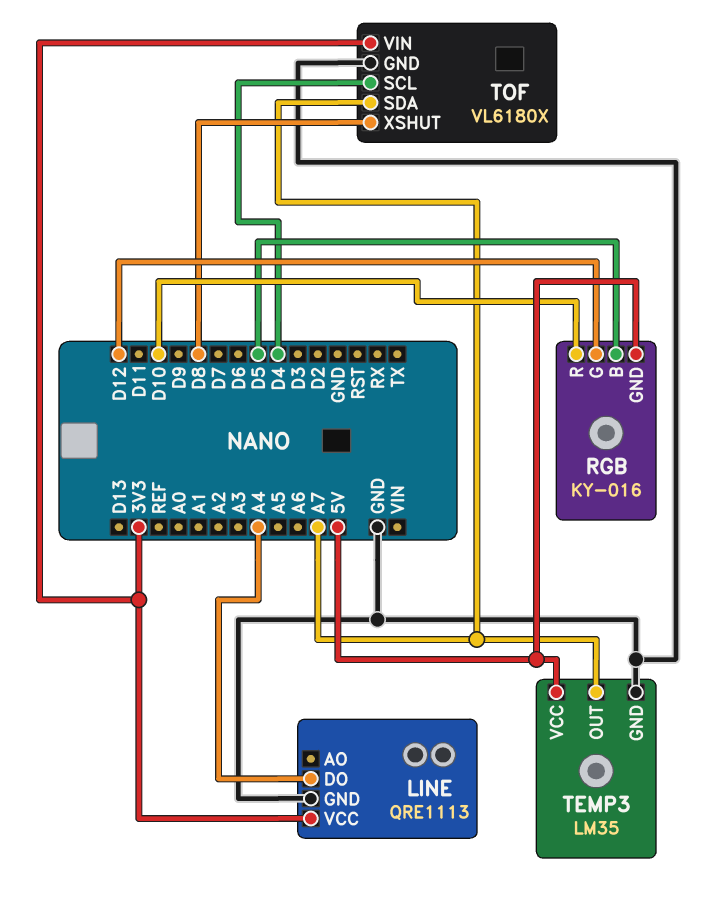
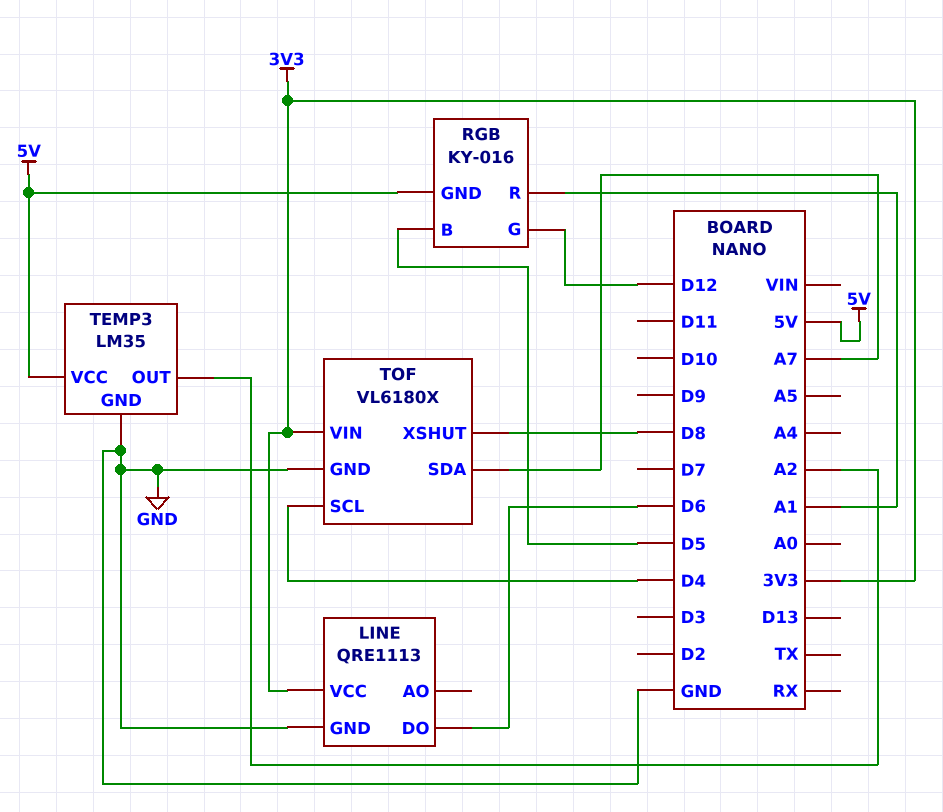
LINE pin DO: A4 -> D6
RGB pin R: D10 -> A1
TEMP3 pin OUT: A7 -> A2

